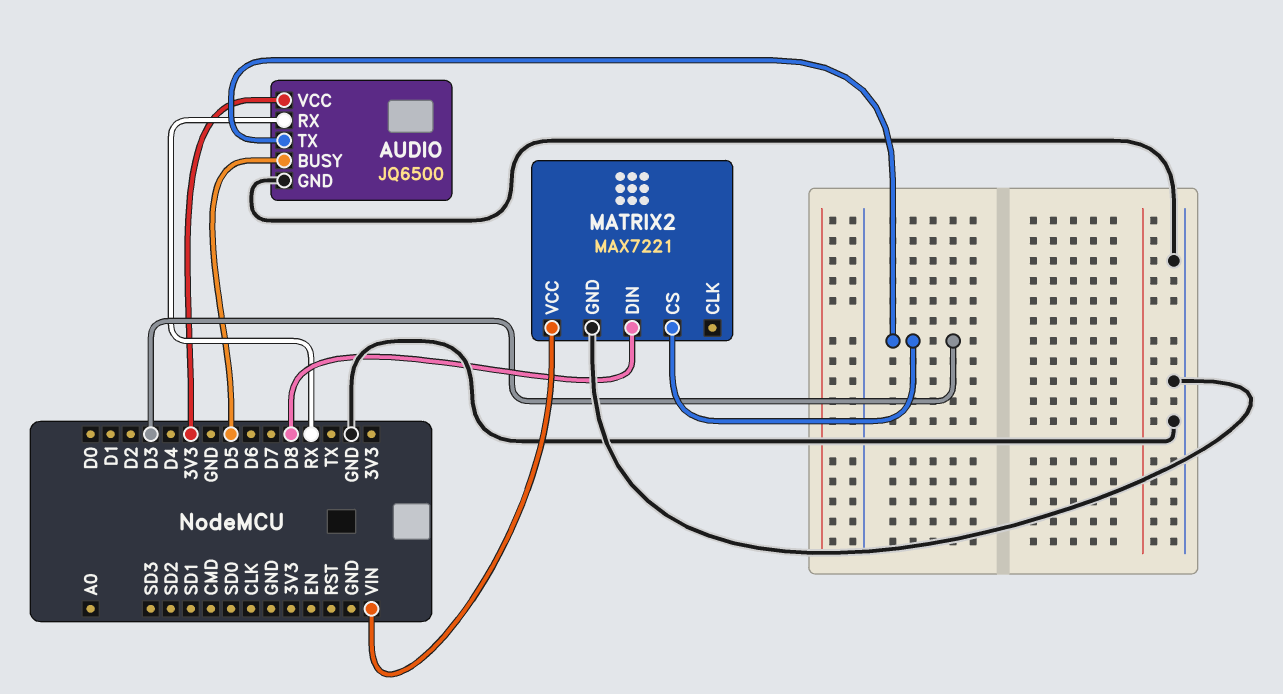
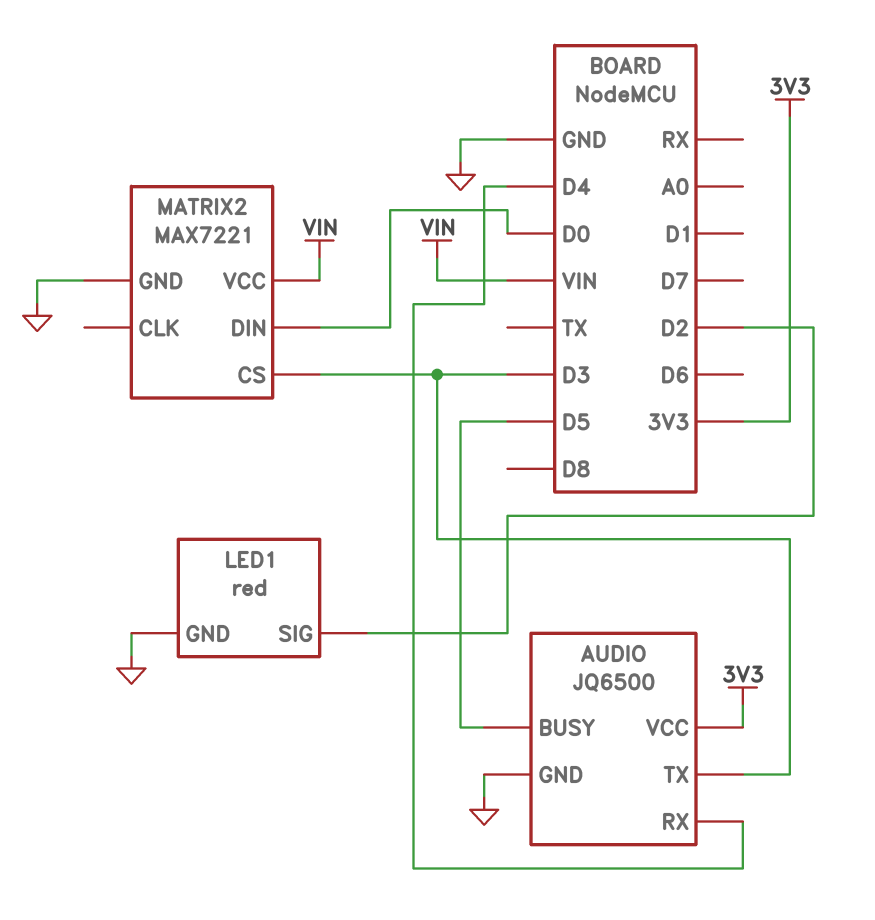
AUDIO pin RX: RX -> D4
LED1: none -> red
LED1 pin GND: none -> GND
LED1 pin SIG: none -> D2
MATRIX2 pin DIN: D8 -> D0

